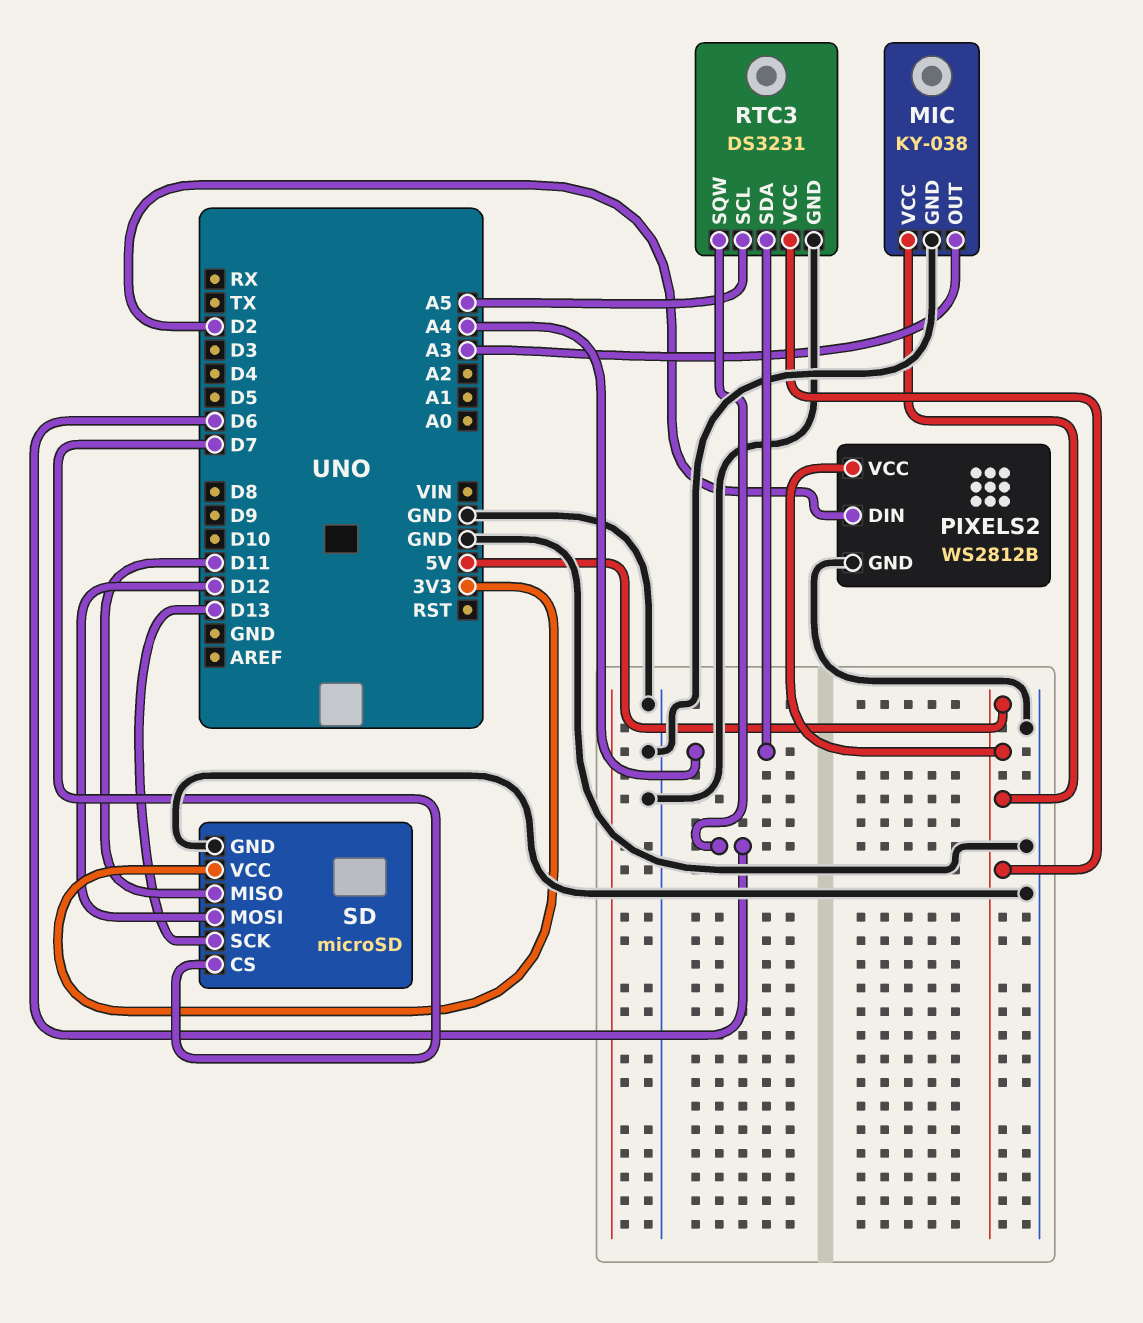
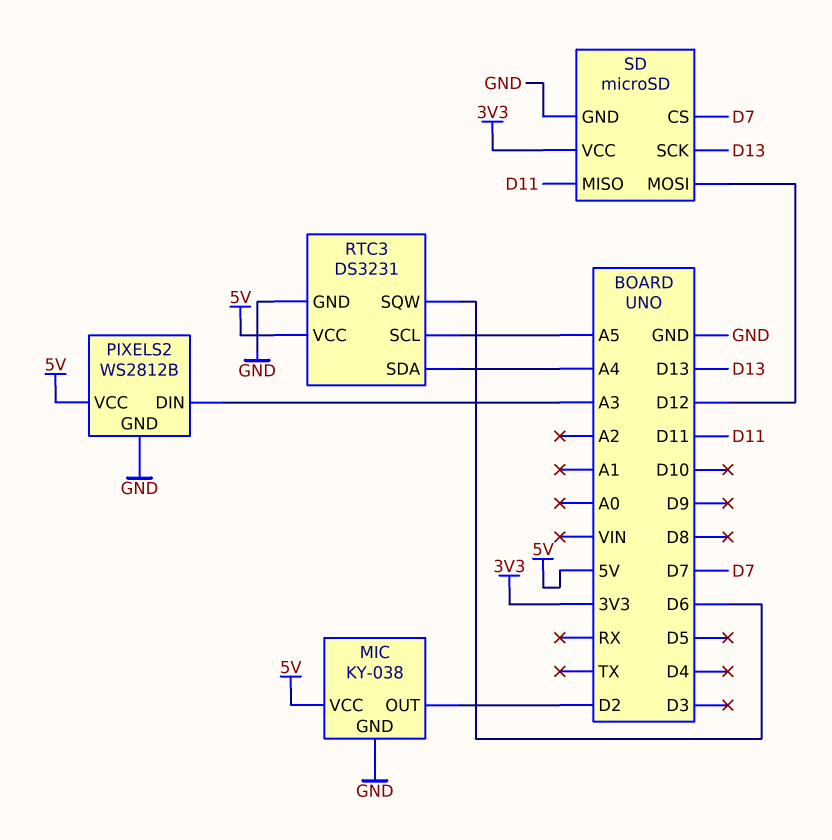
MIC pin OUT: A3 -> D2
PIXELS2 pin DIN: D2 -> A3

